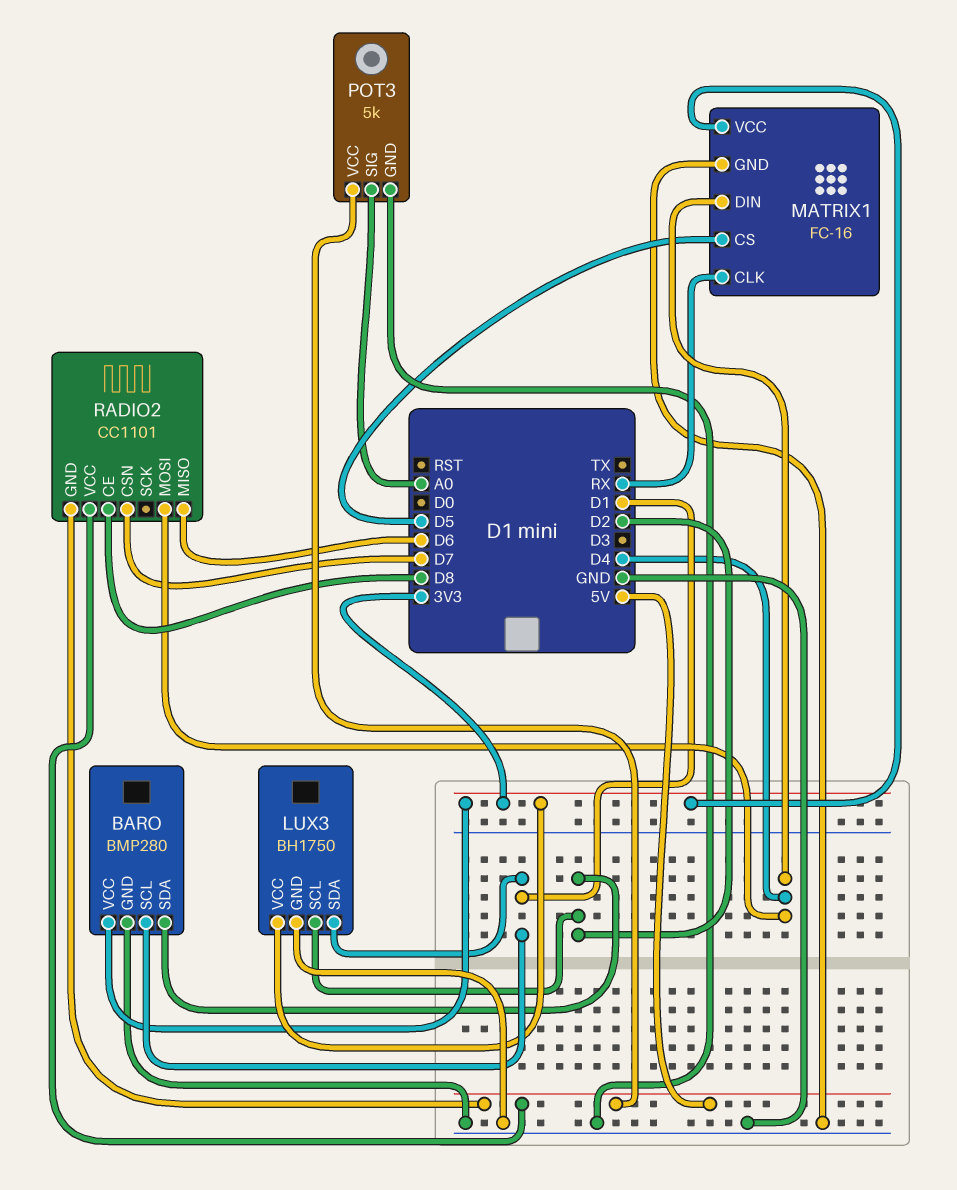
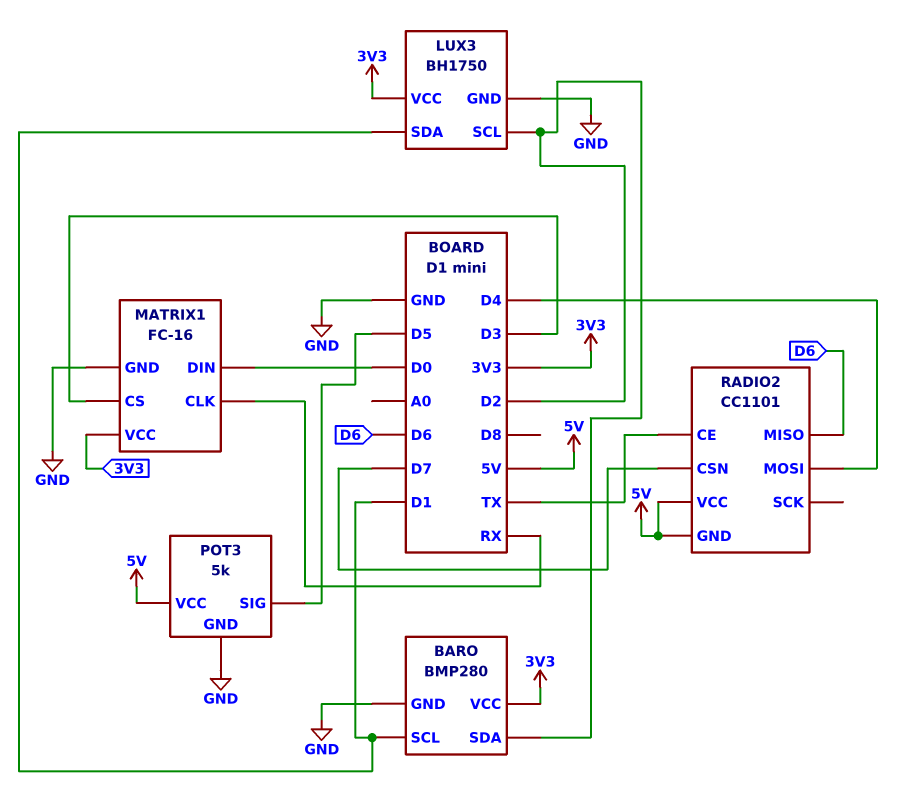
MATRIX1 pin CS: D5 -> D3
MATRIX1 pin DIN: D4 -> D0
POT3 pin SIG: A0 -> D5
RADIO2 pin CE: D8 -> TX

